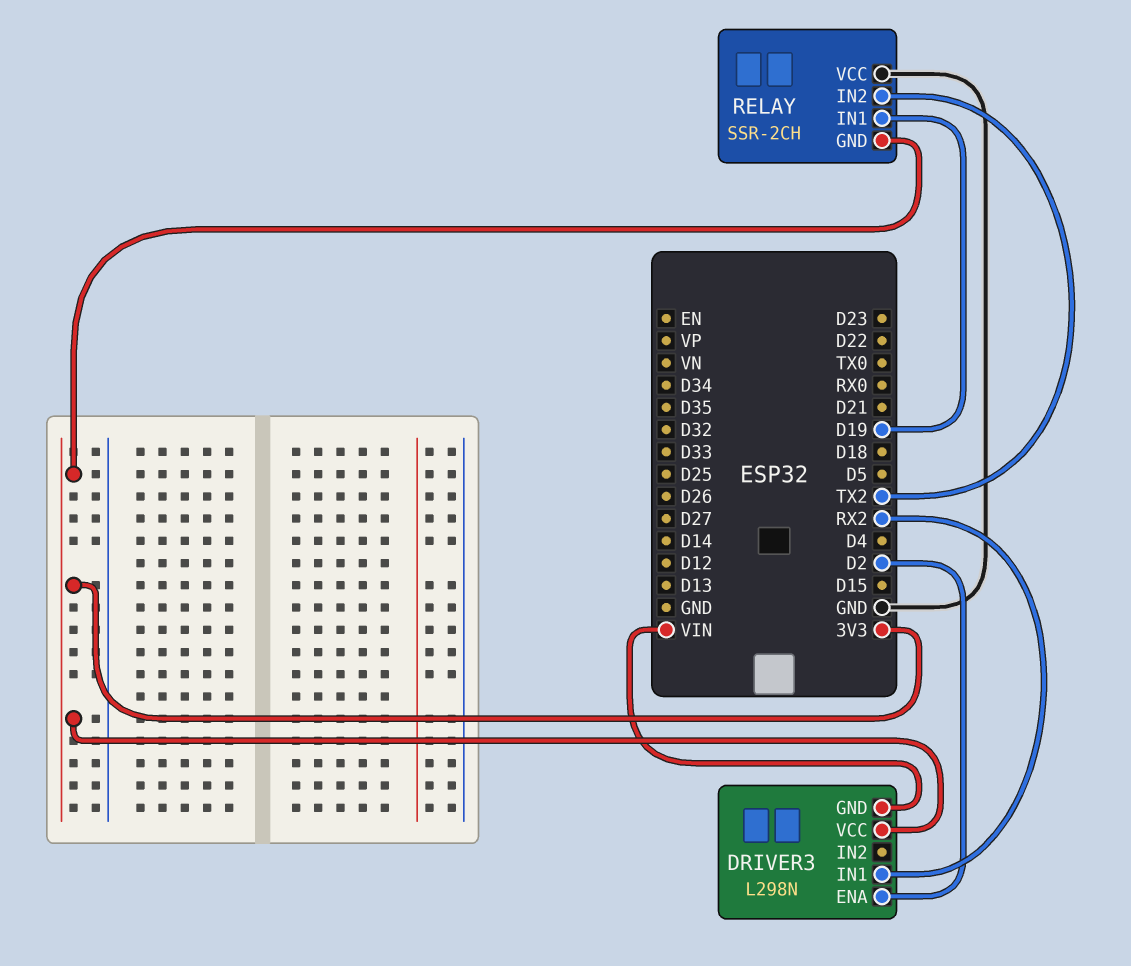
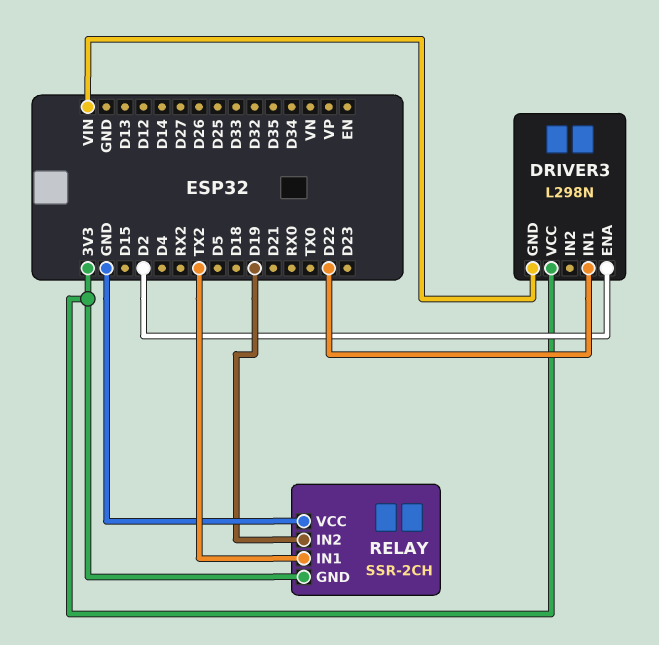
DRIVER3 pin IN1: RX2 -> D22
RELAY pin IN1: D19 -> TX2
RELAY pin IN2: TX2 -> D19

